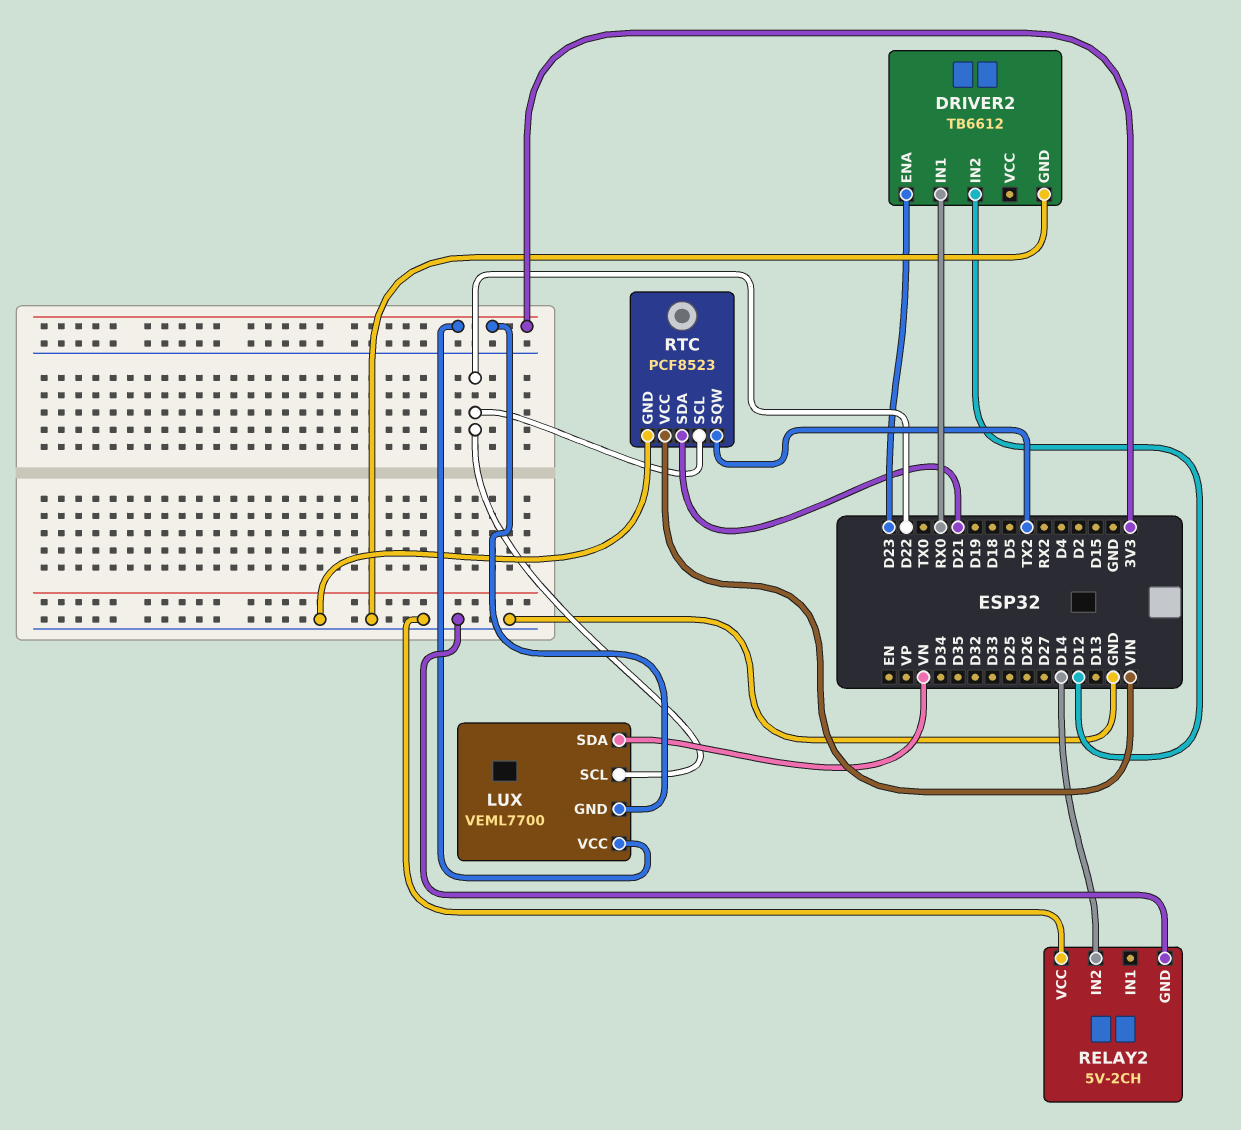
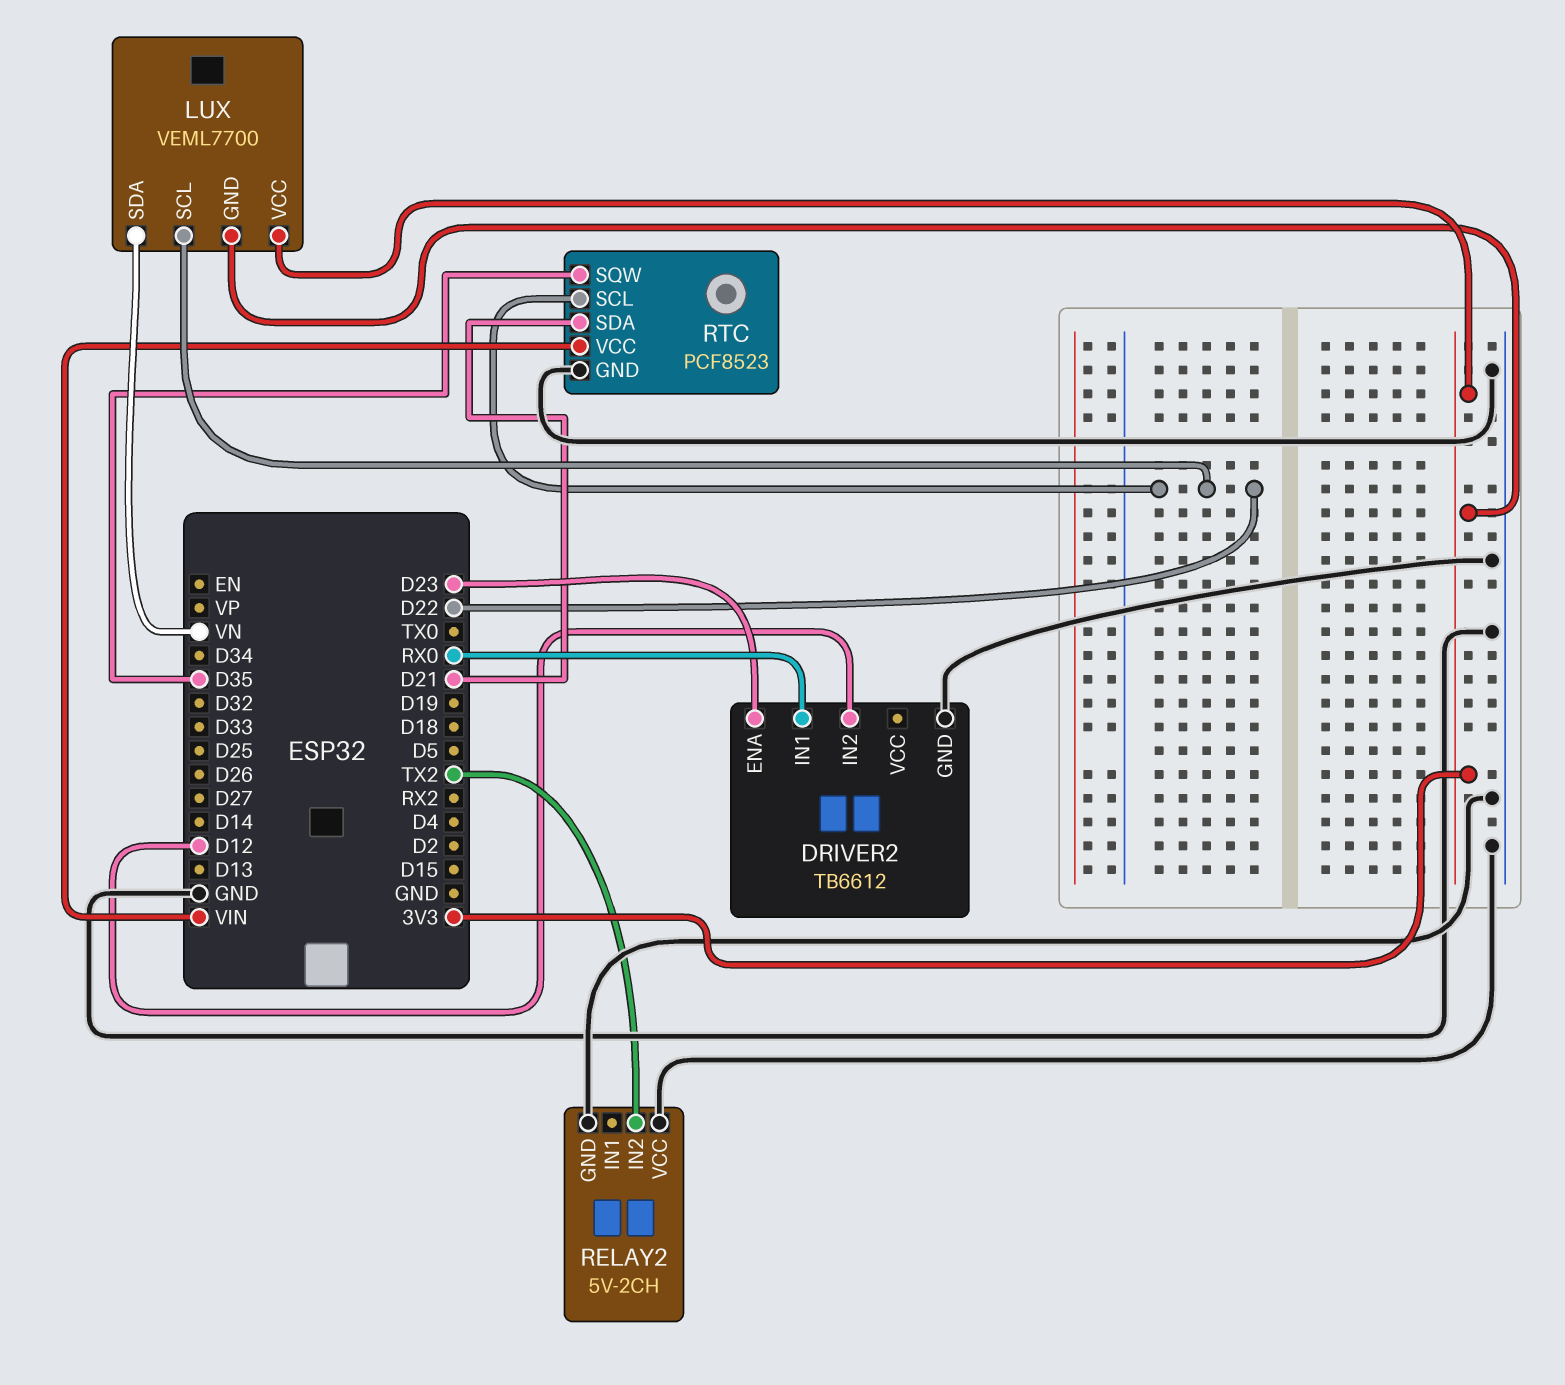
RELAY2 pin IN2: D14 -> TX2
RTC pin SQW: TX2 -> D35

